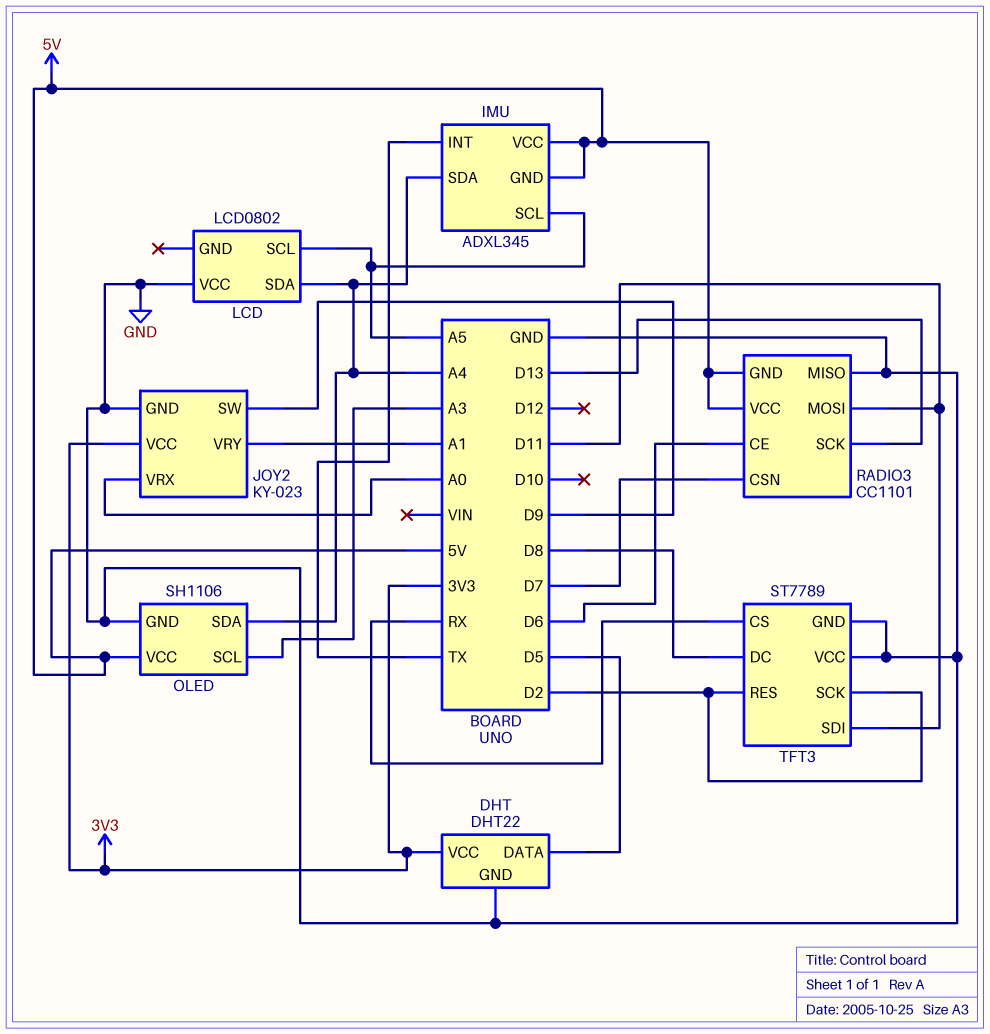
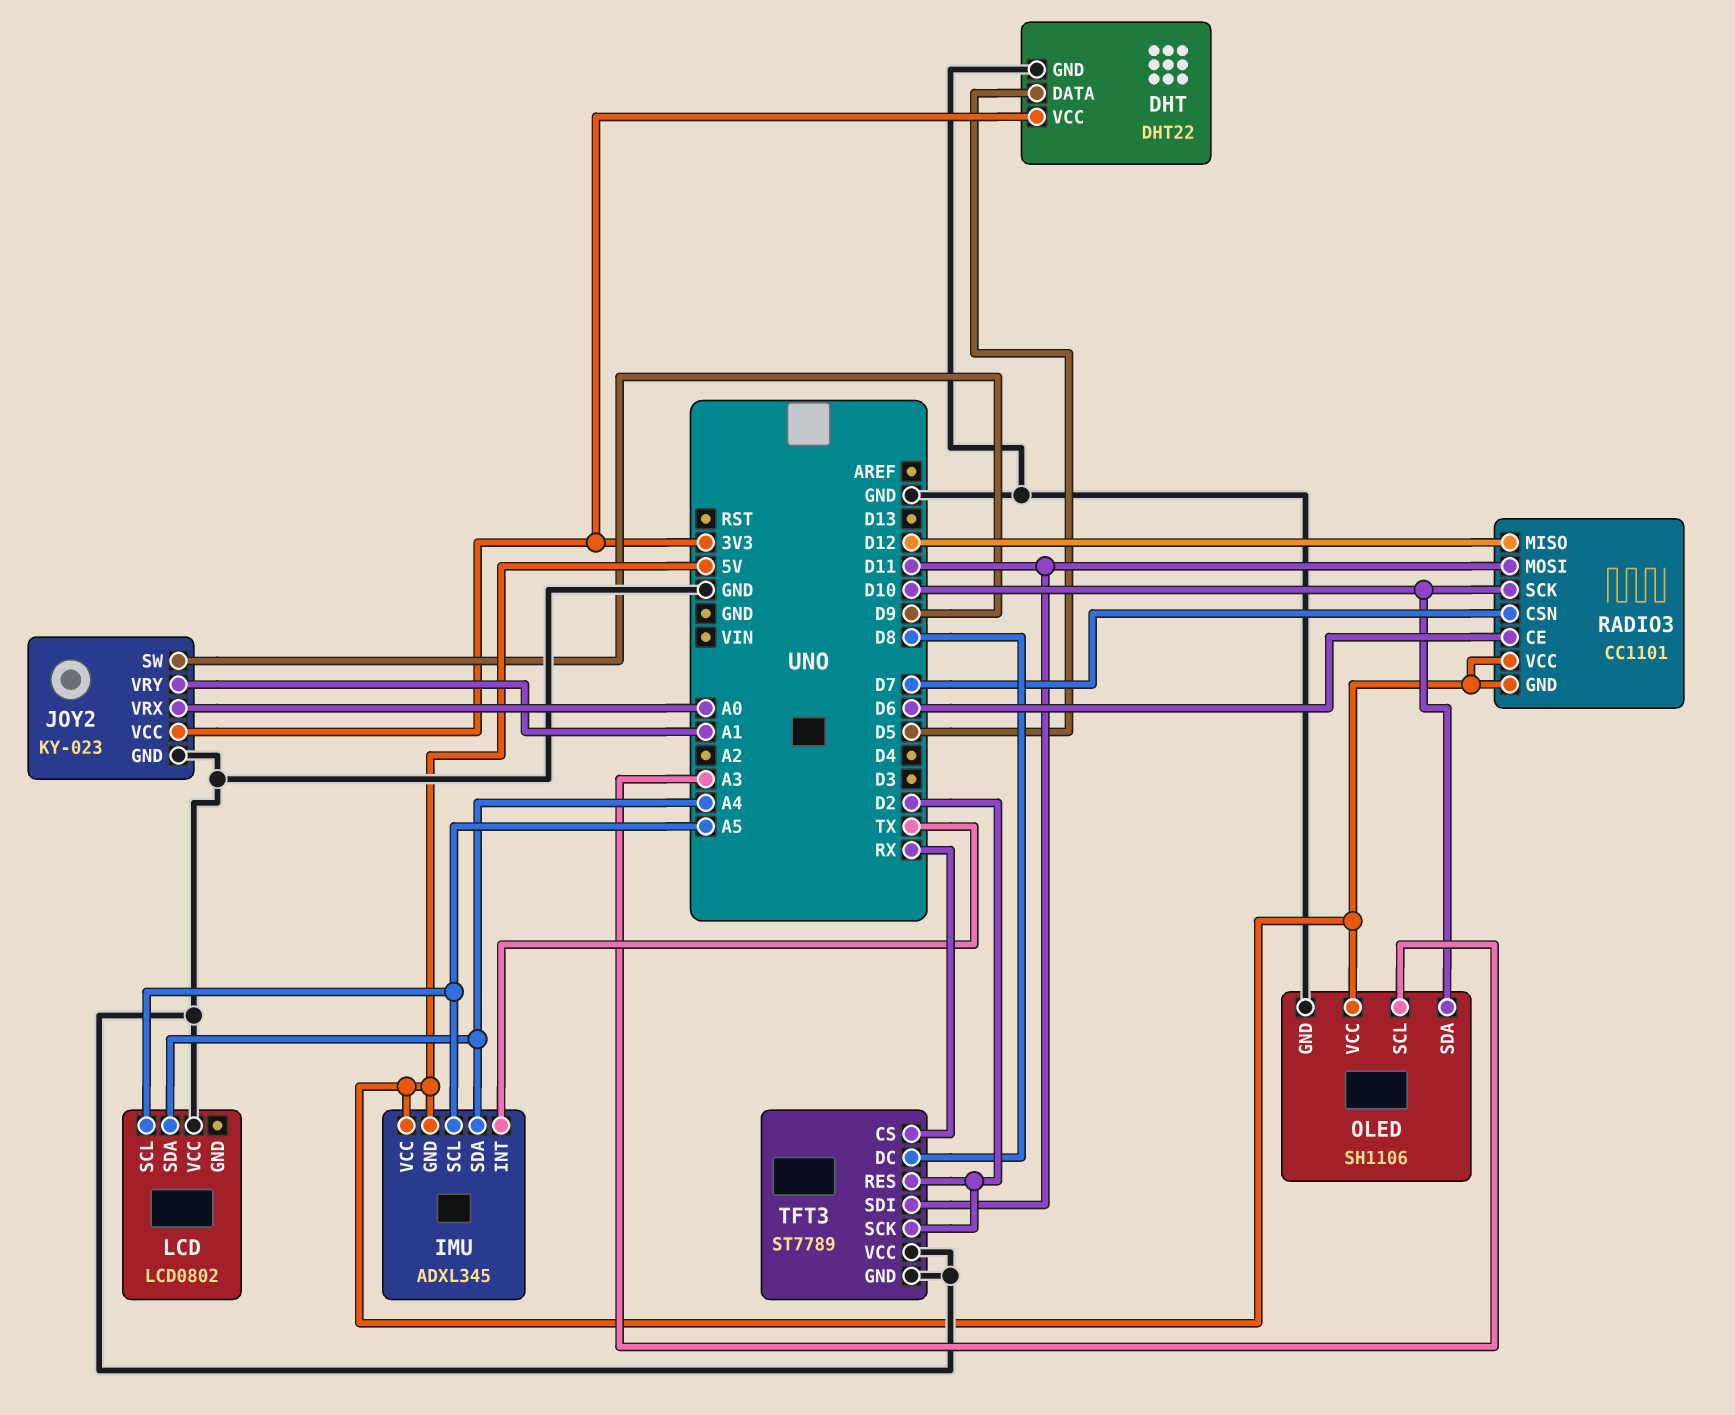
OLED pin SDA: A4 -> D10
RADIO3 pin MISO: GND -> D12
RADIO3 pin SCK: D13 -> D10

